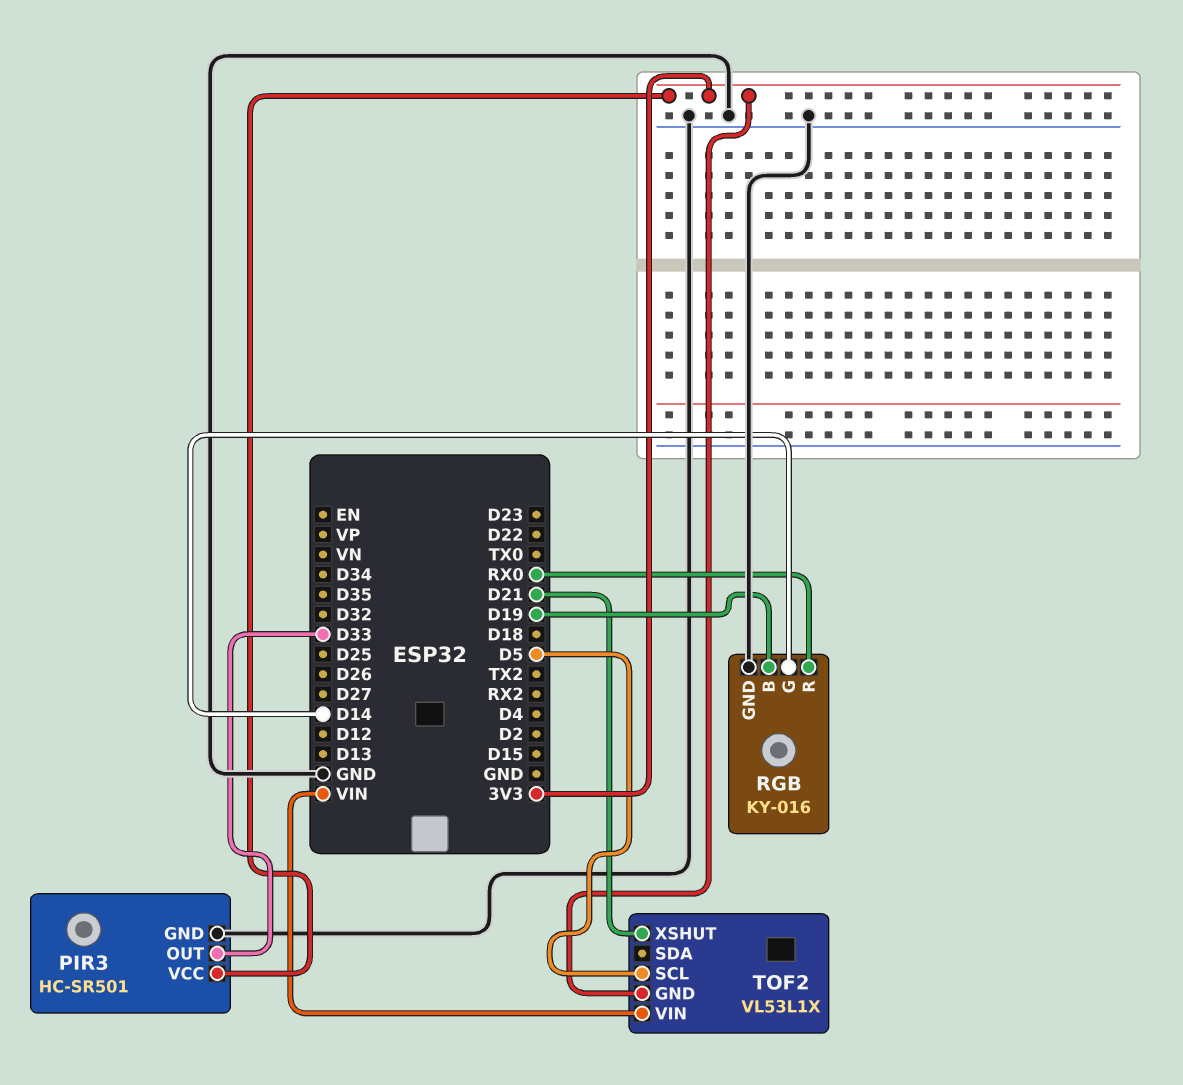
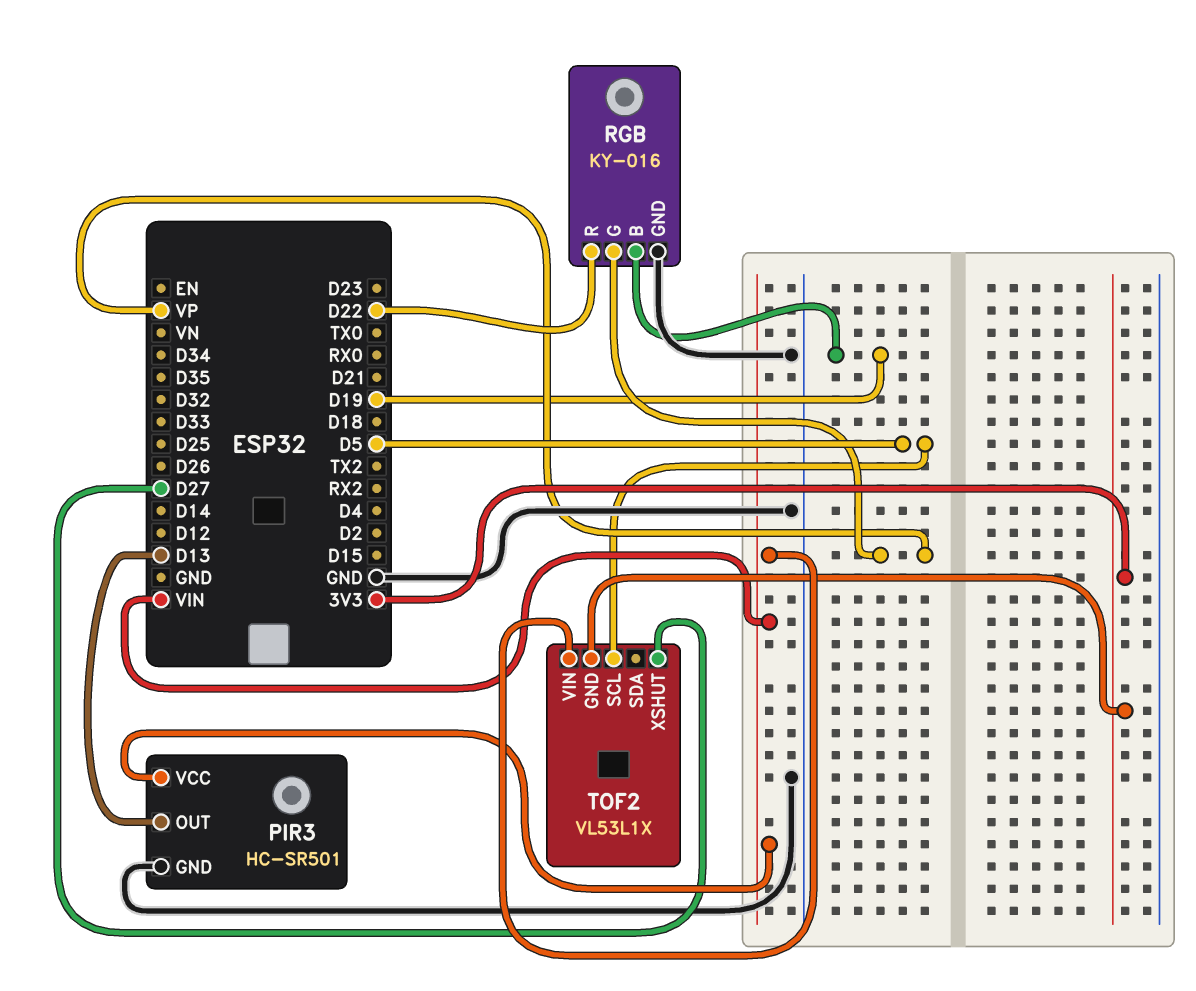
PIR3 pin OUT: D33 -> D13
PIR3 pin VCC: 3V3 -> VIN
RGB pin G: D14 -> VP
RGB pin R: RX0 -> D22
TOF2 pin XSHUT: D21 -> D27

